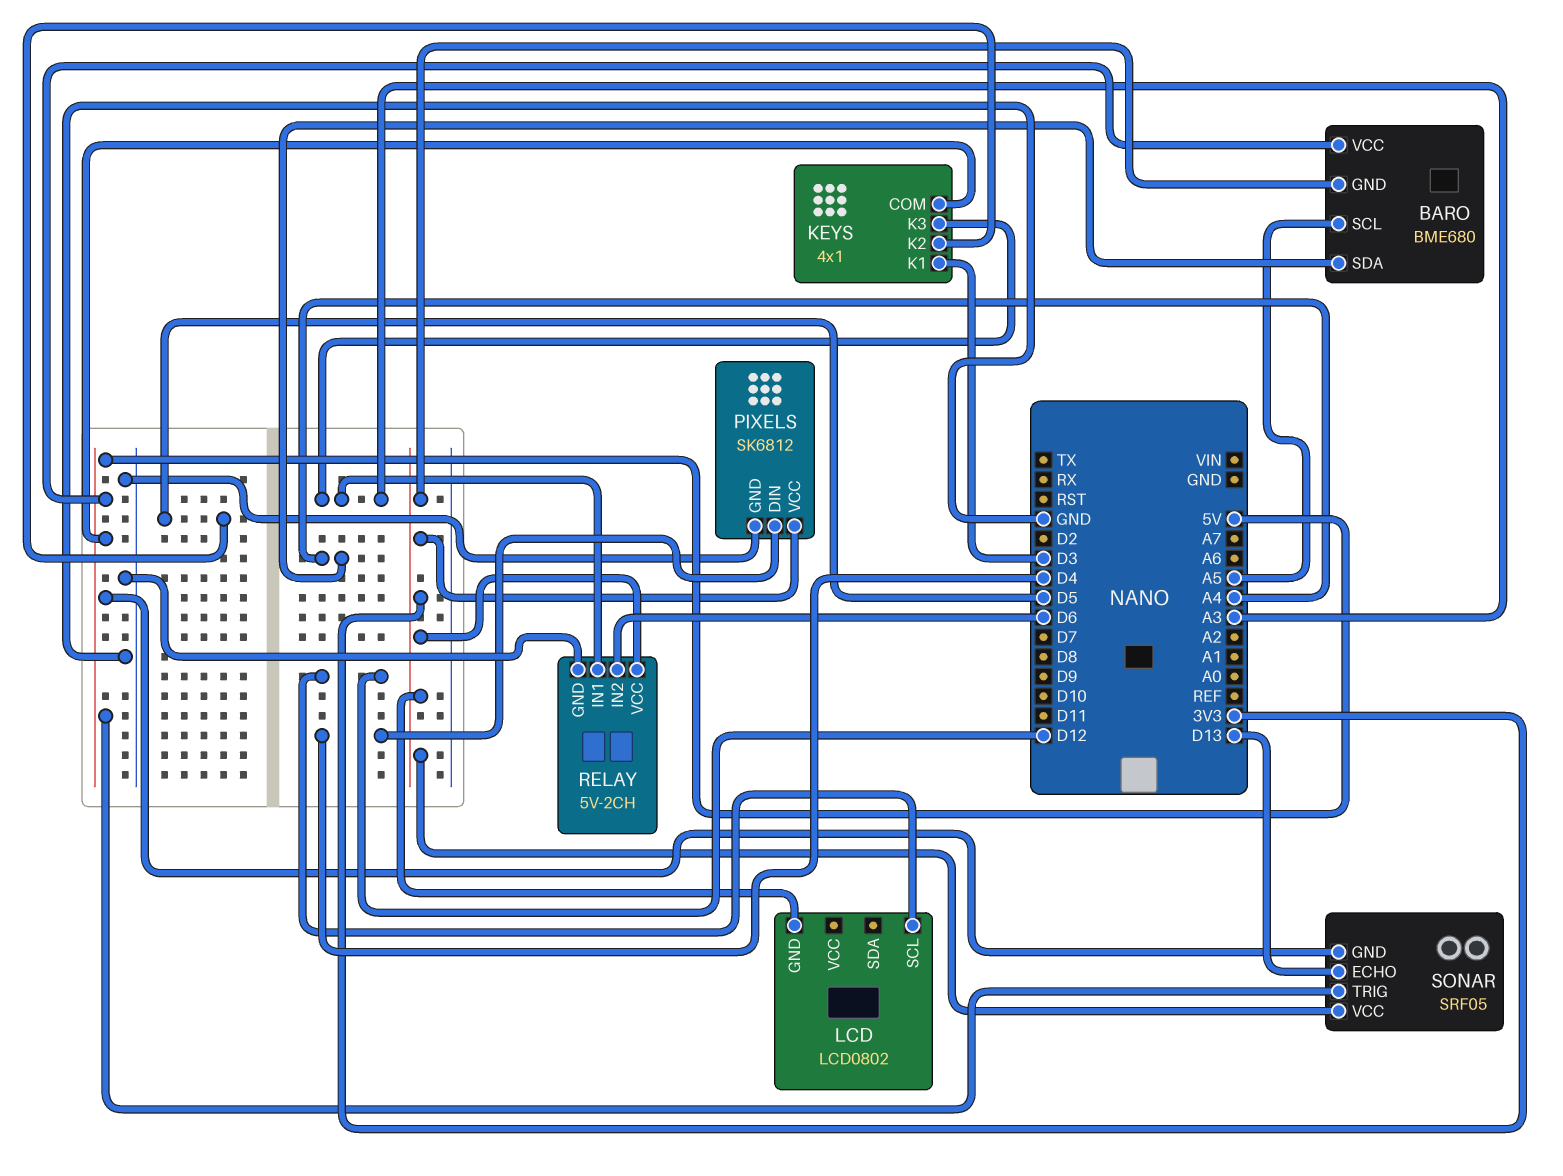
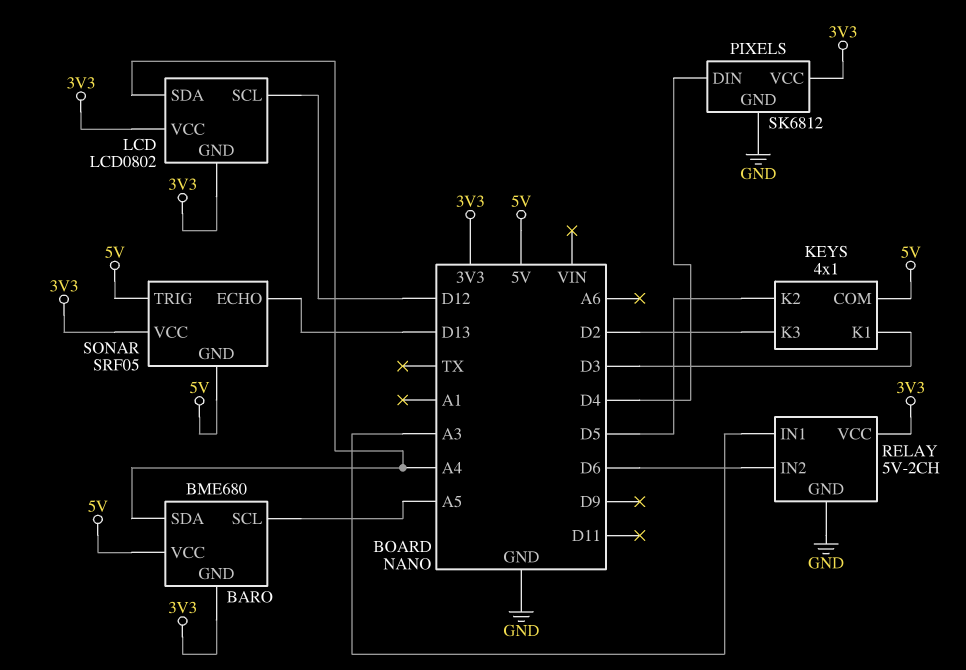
KEYS pin K3: A3 -> D2
LCD pin SDA: none -> A4
LCD pin VCC: none -> 3V3

